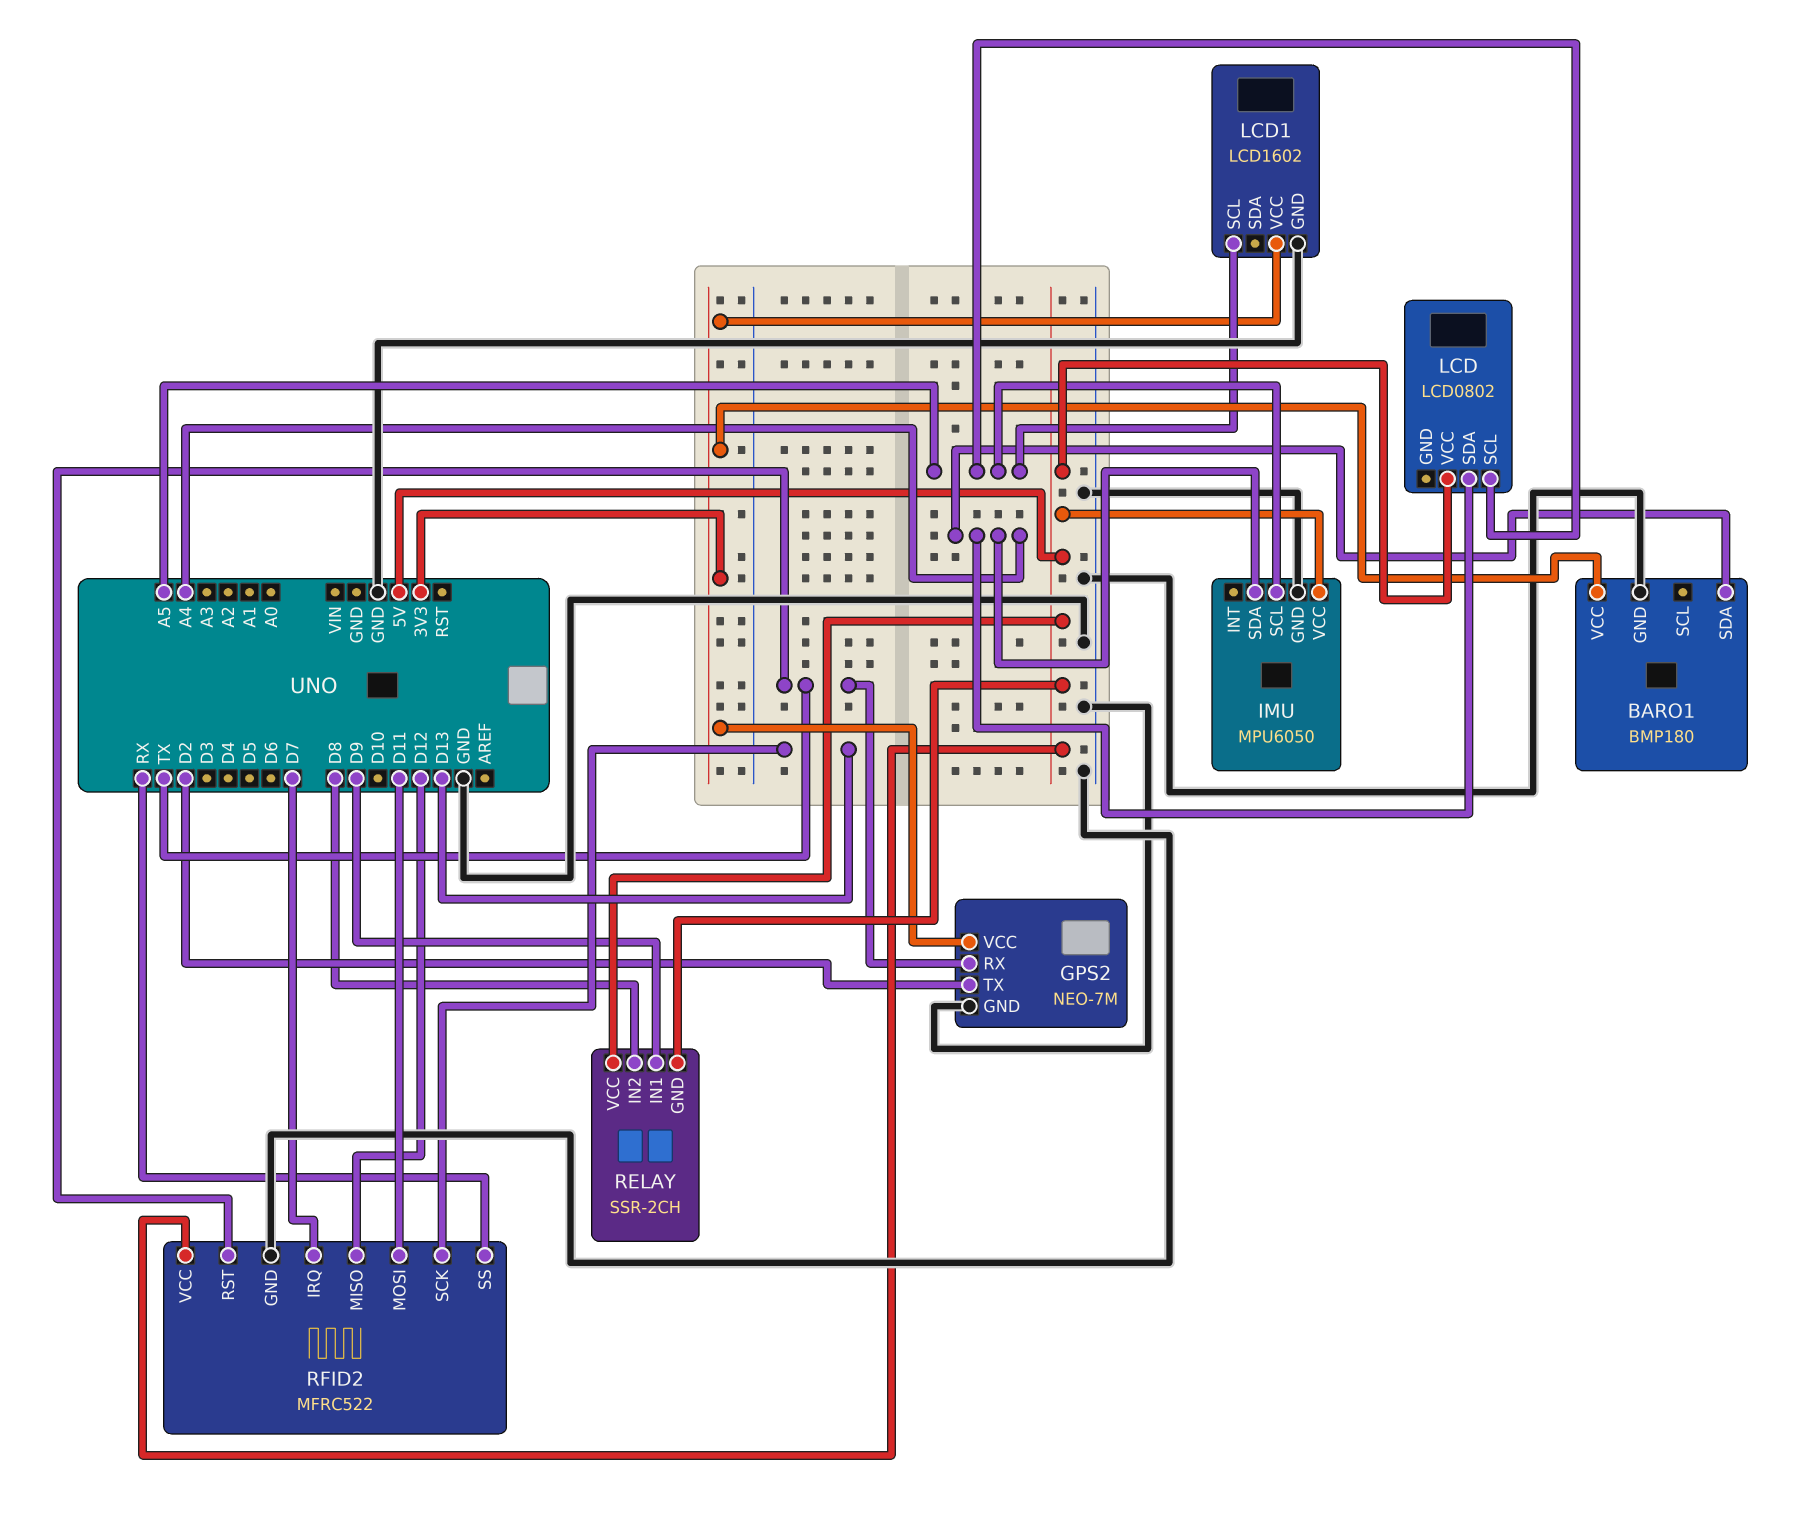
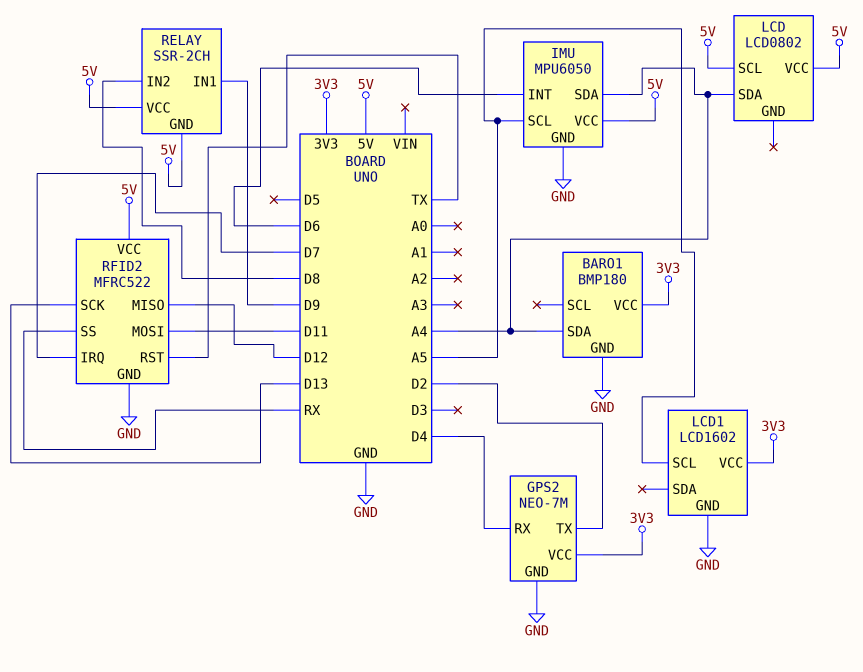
GPS2 pin RX: TX -> D4
IMU pin INT: none -> D6
LCD pin SCL: A5 -> 5V

